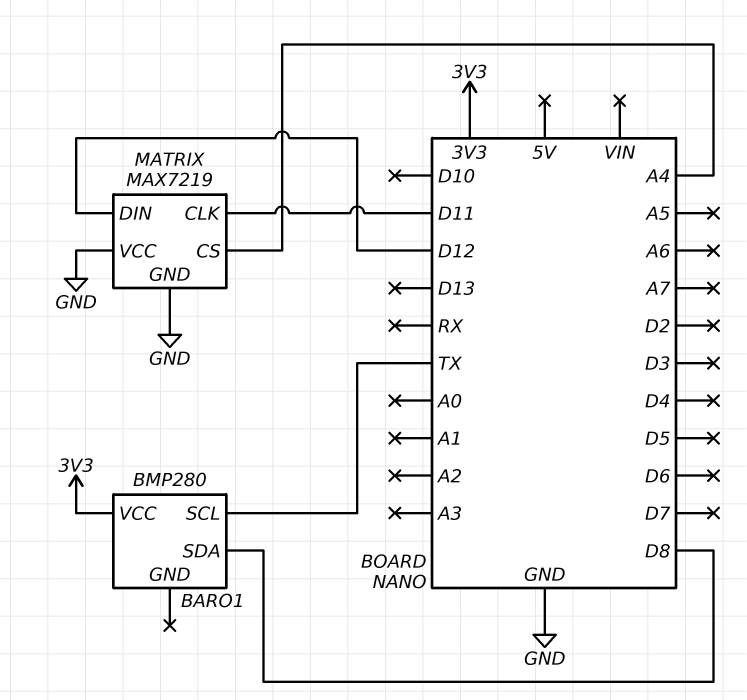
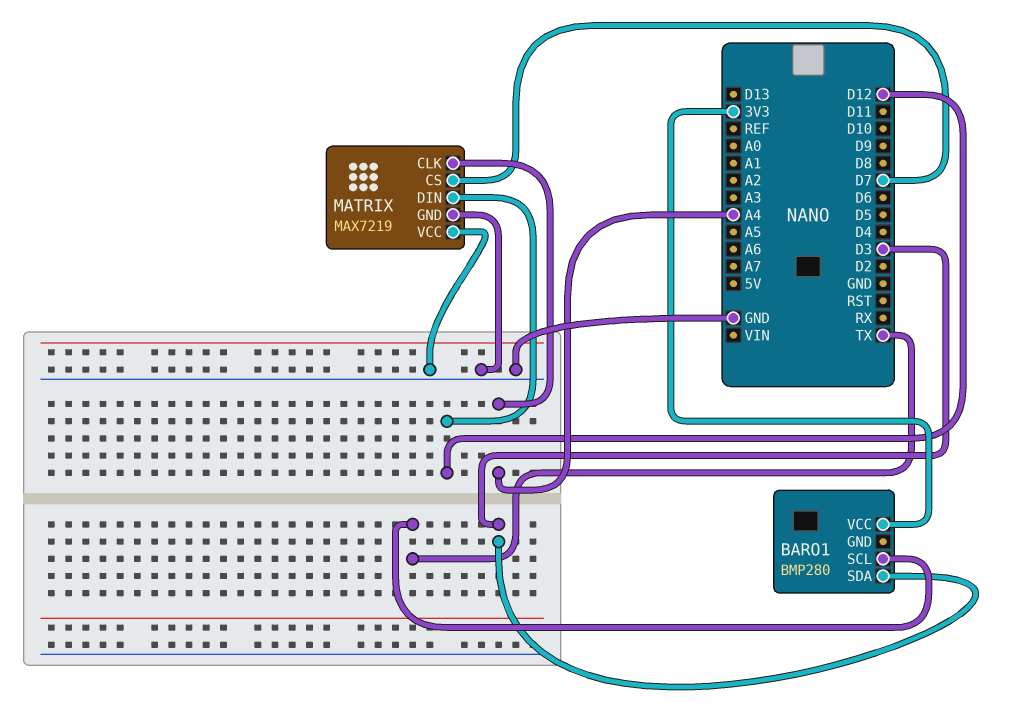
BARO1 pin SDA: D8 -> D3
MATRIX pin CLK: D11 -> A4
MATRIX pin CS: A4 -> D7

